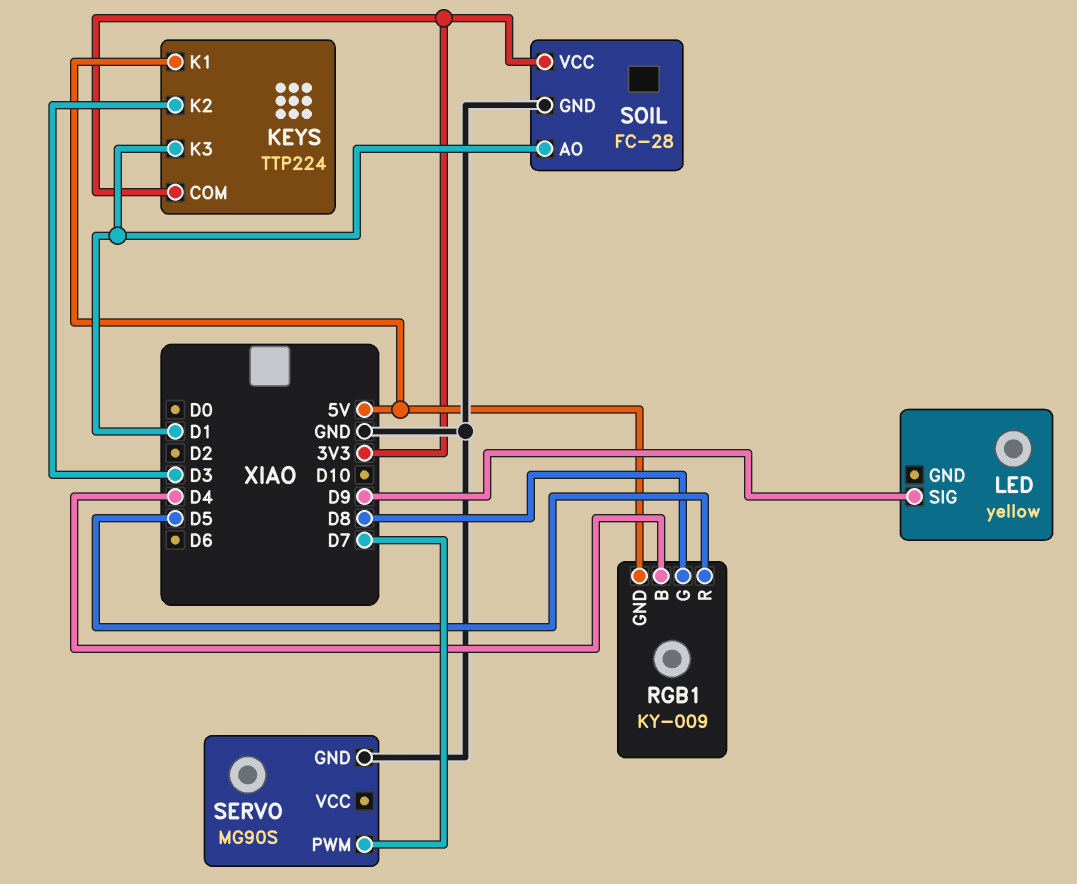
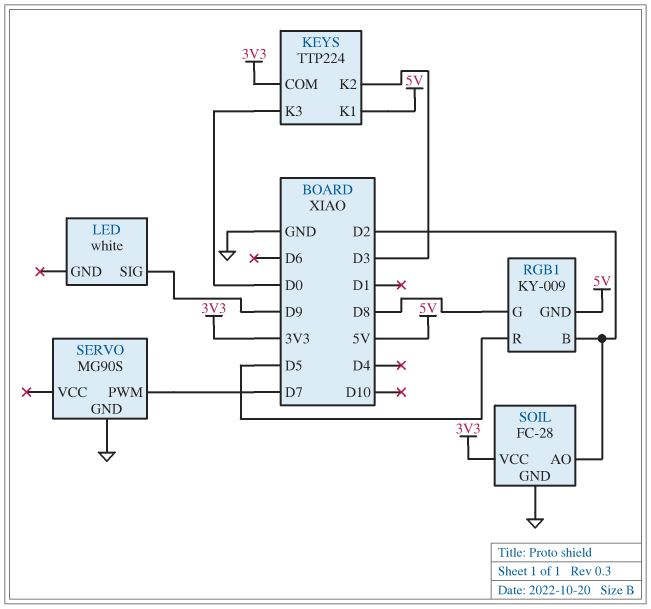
KEYS pin K3: D1 -> D0
LED: yellow -> white
RGB1 pin B: D4 -> D2
SOIL pin AO: D1 -> D2

